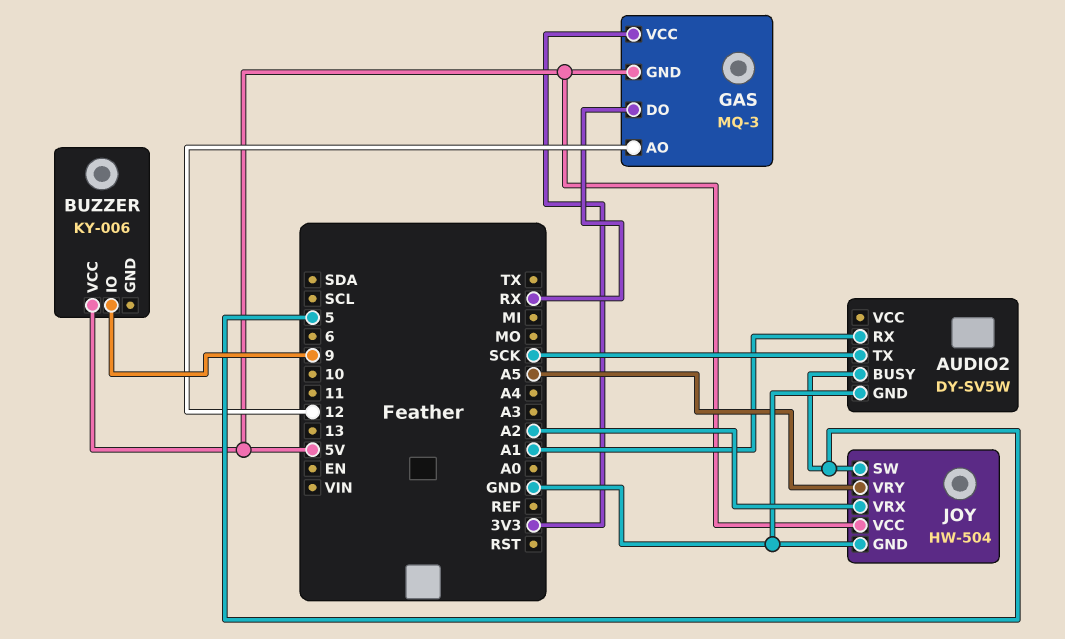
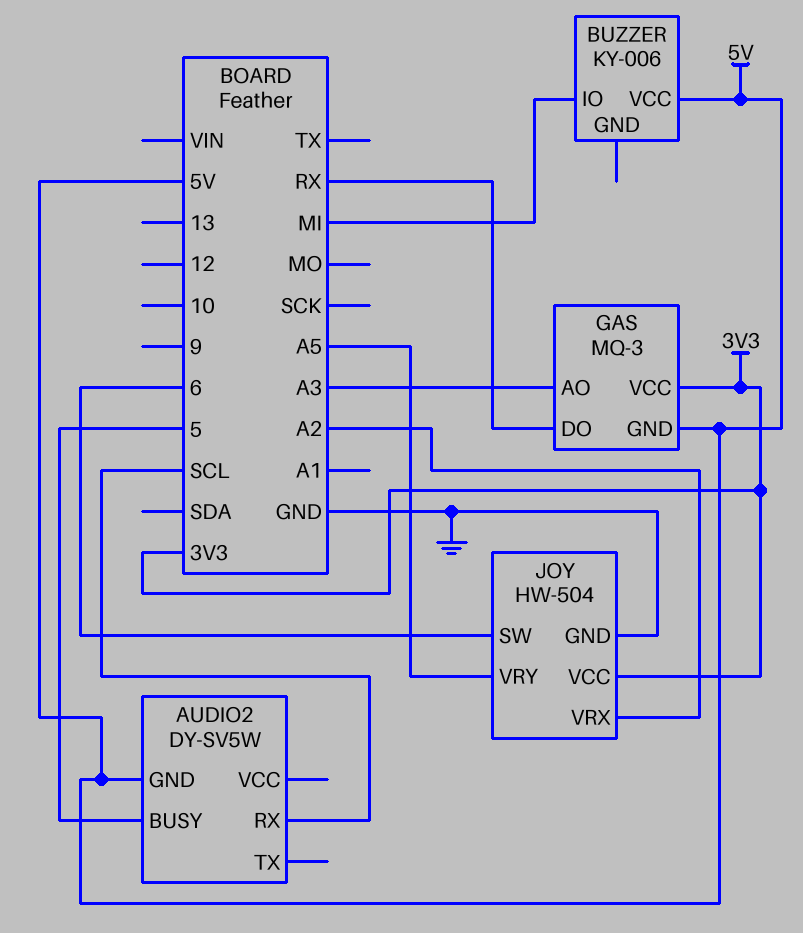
AUDIO2 pin GND: GND -> 5V
AUDIO2 pin RX: A1 -> SCL
AUDIO2 pin TX: SCK -> none
BUZZER pin IO: 9 -> MI
GAS pin AO: 12 -> A3
JOY pin SW: 5 -> 6
JOY pin VCC: 5V -> 3V3

